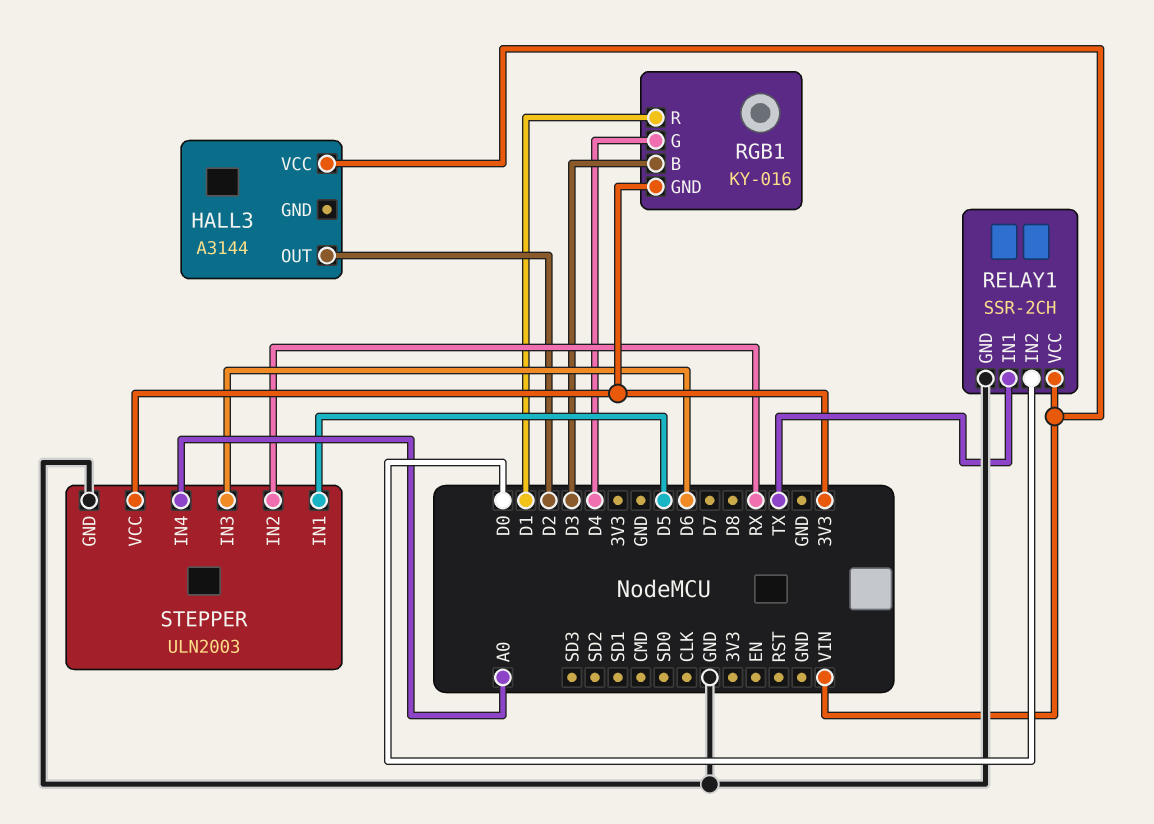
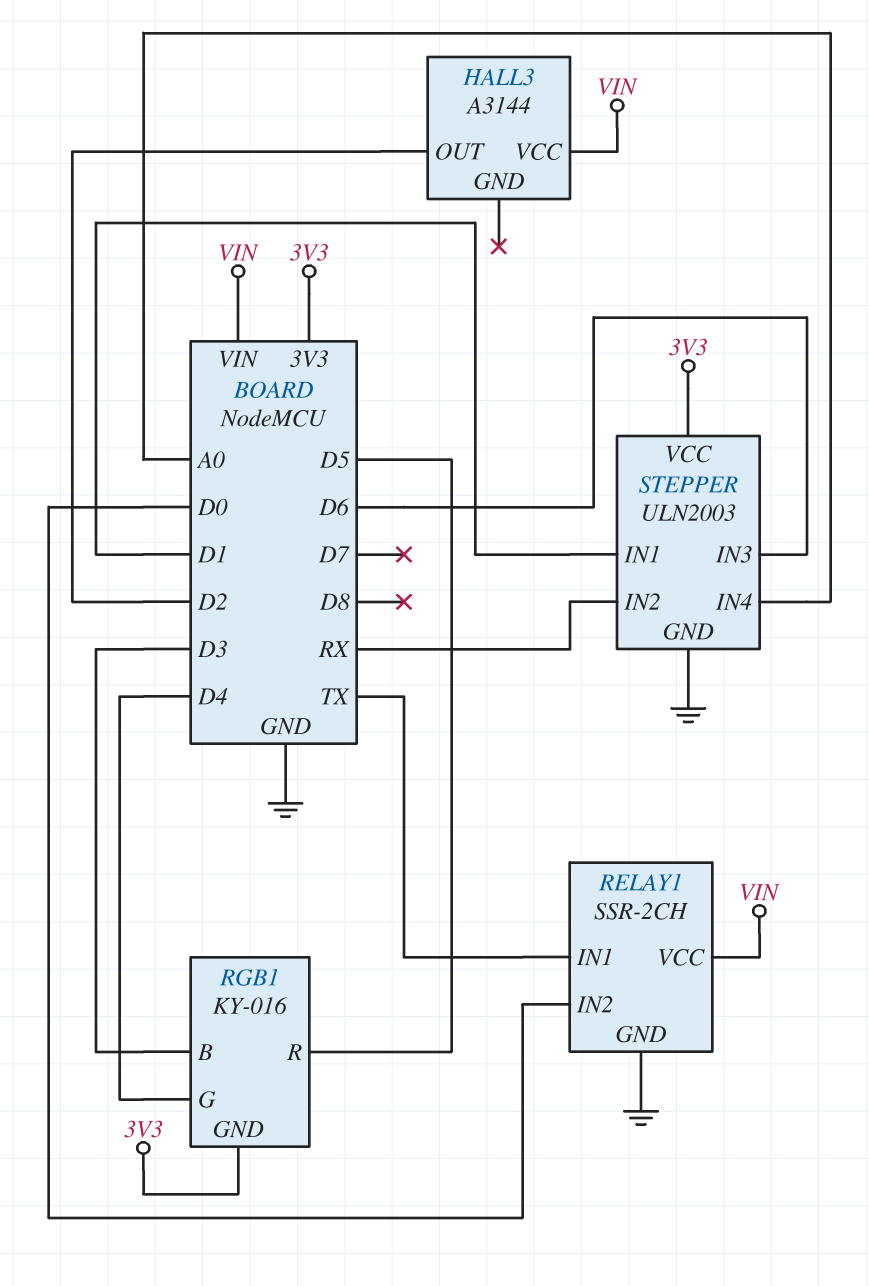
RGB1 pin R: D1 -> D5
STEPPER pin IN1: D5 -> D1

